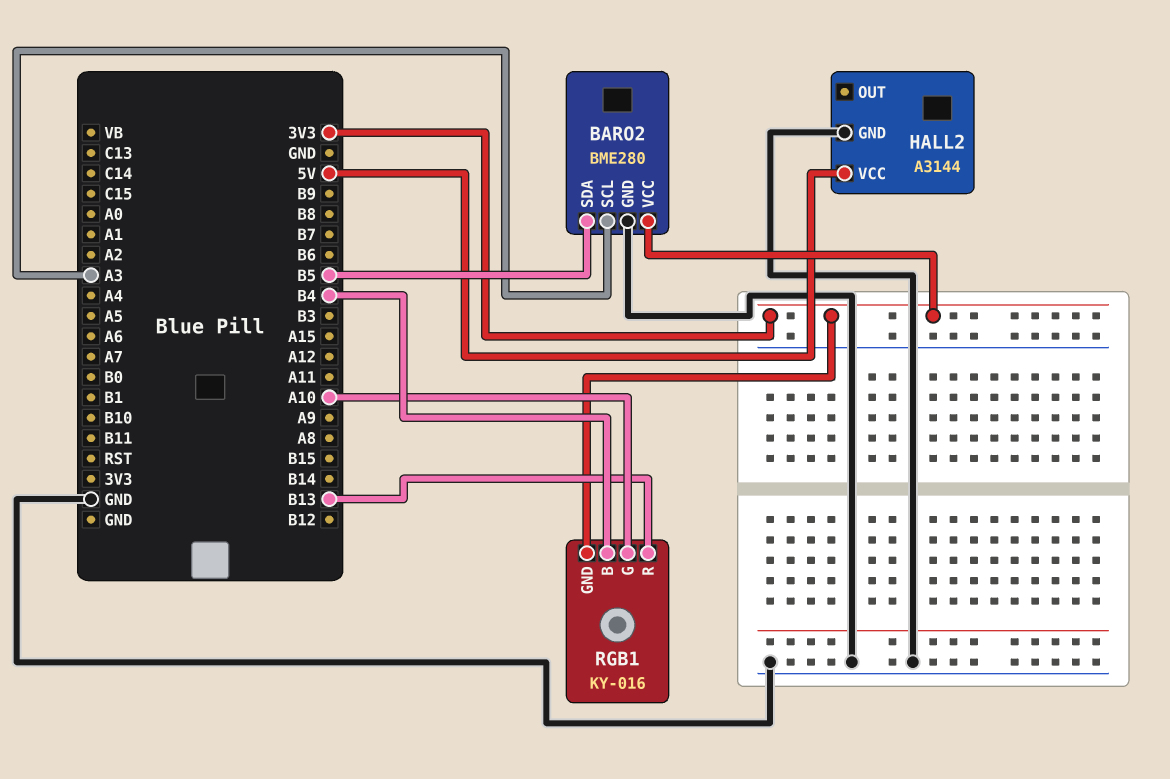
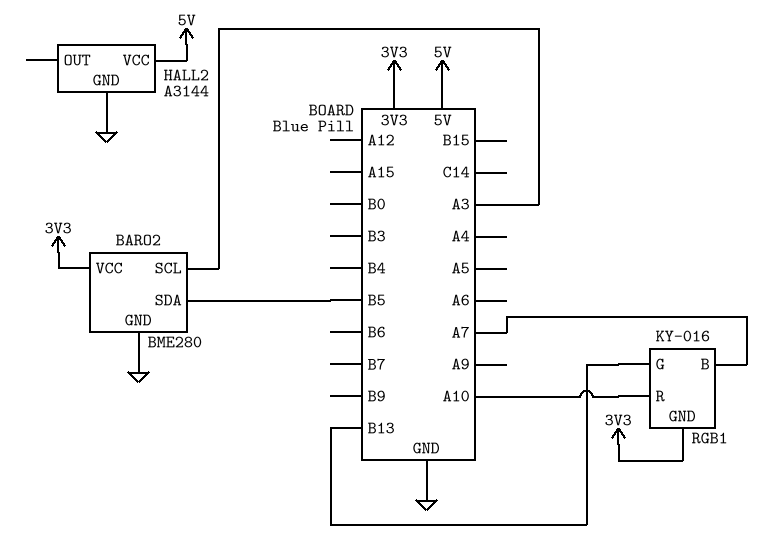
RGB1 pin B: B4 -> A7
RGB1 pin G: A10 -> B13
RGB1 pin R: B13 -> A10

